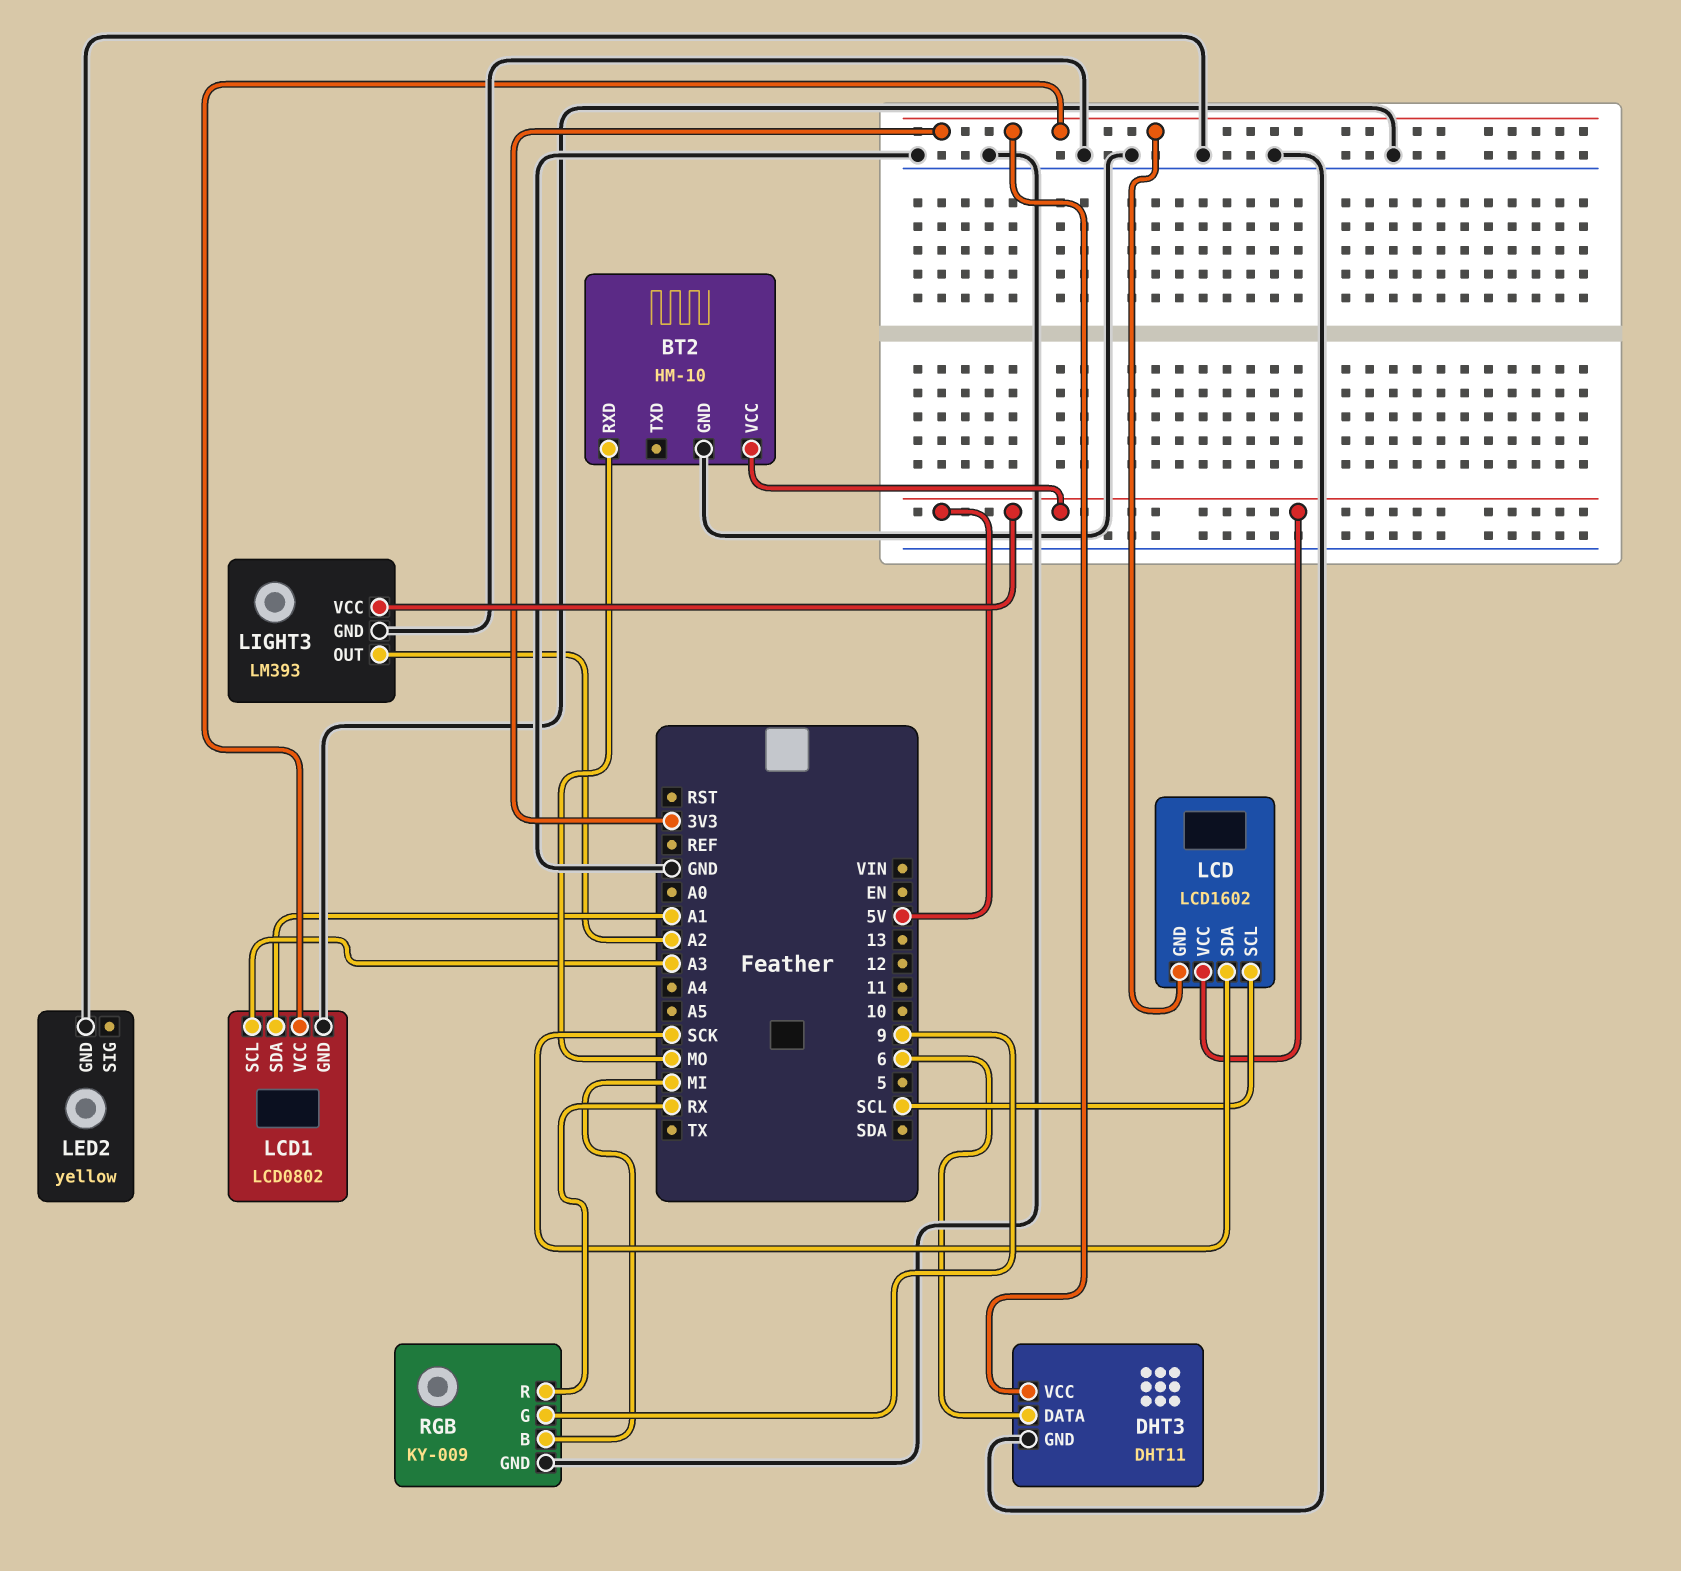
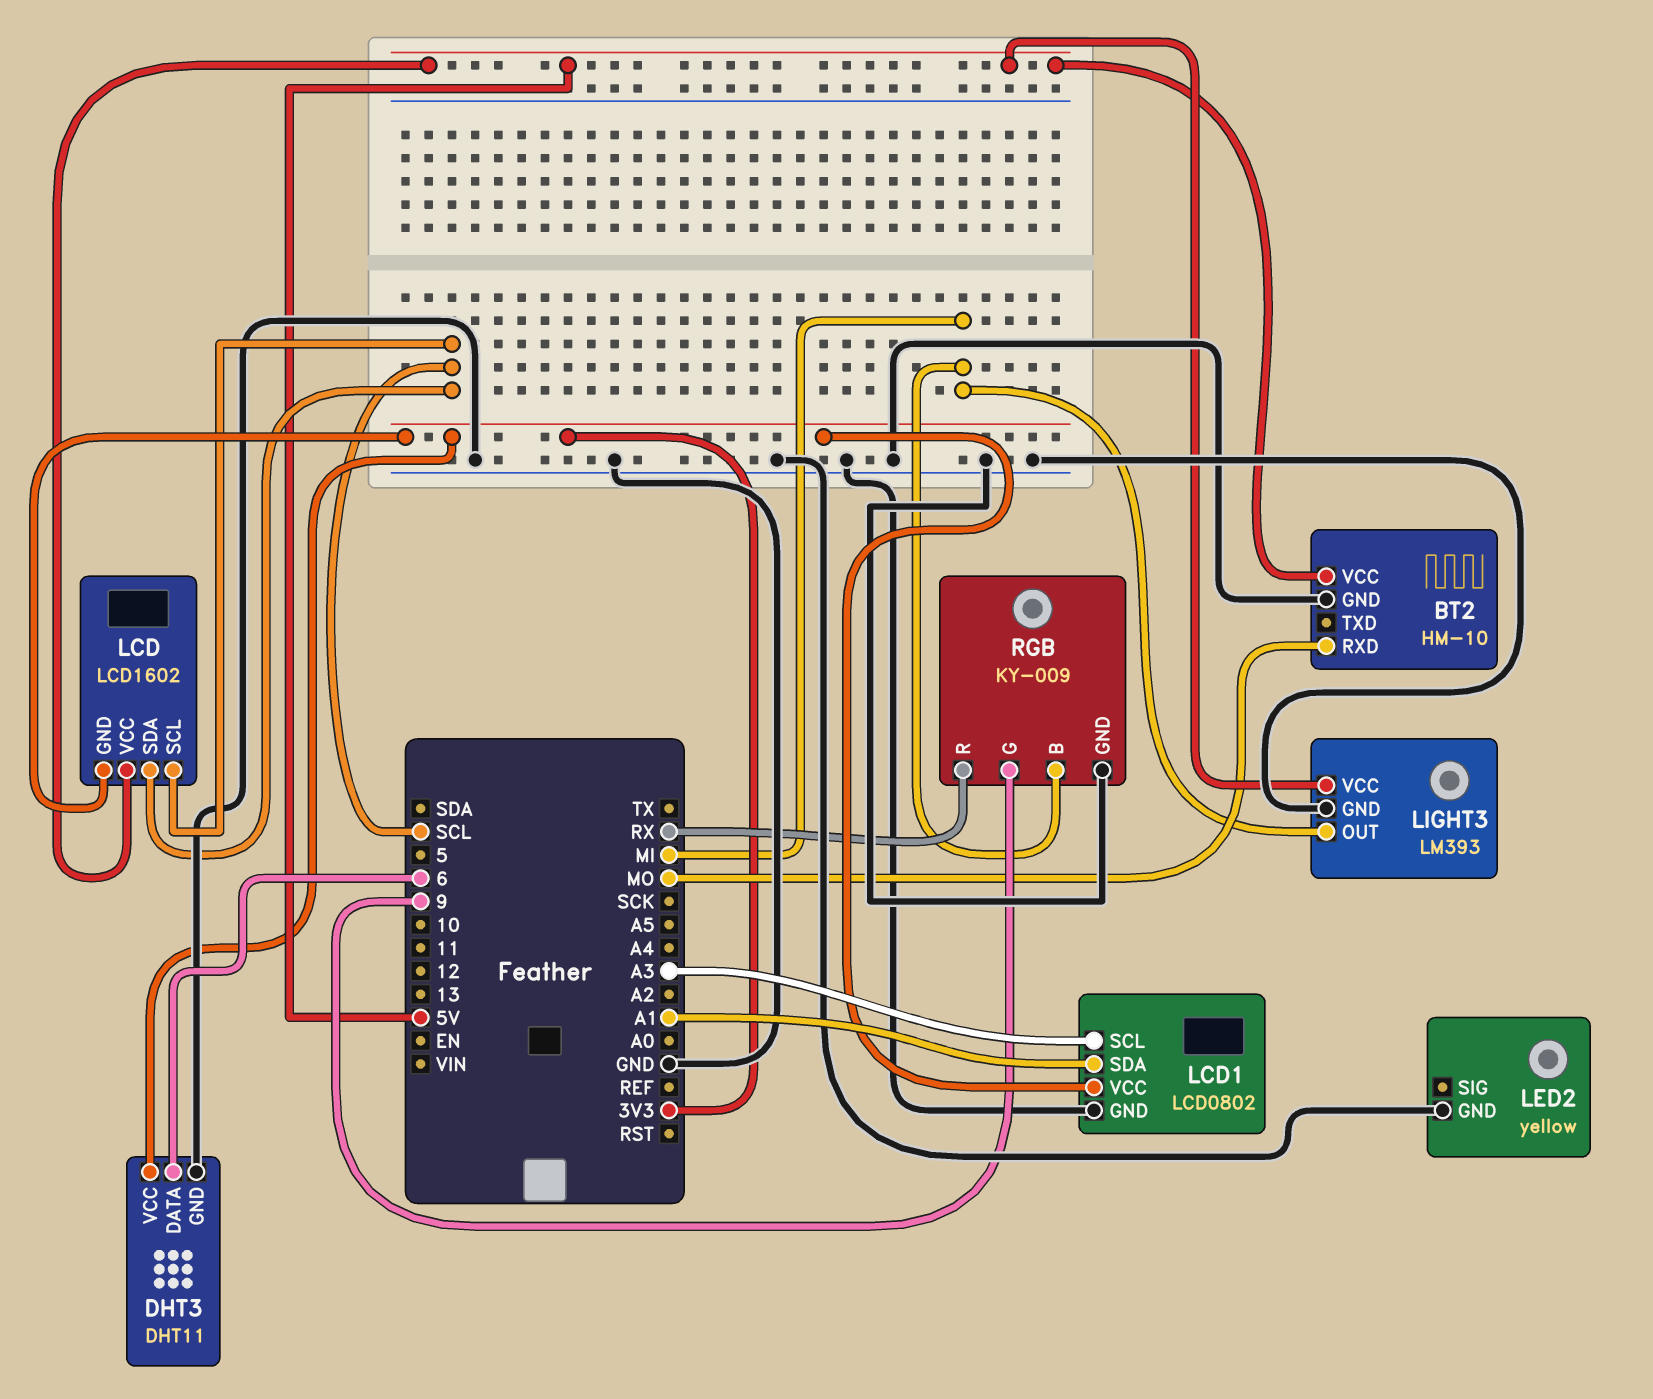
LCD pin SDA: SCK -> SCL
LIGHT3 pin OUT: A2 -> MI

